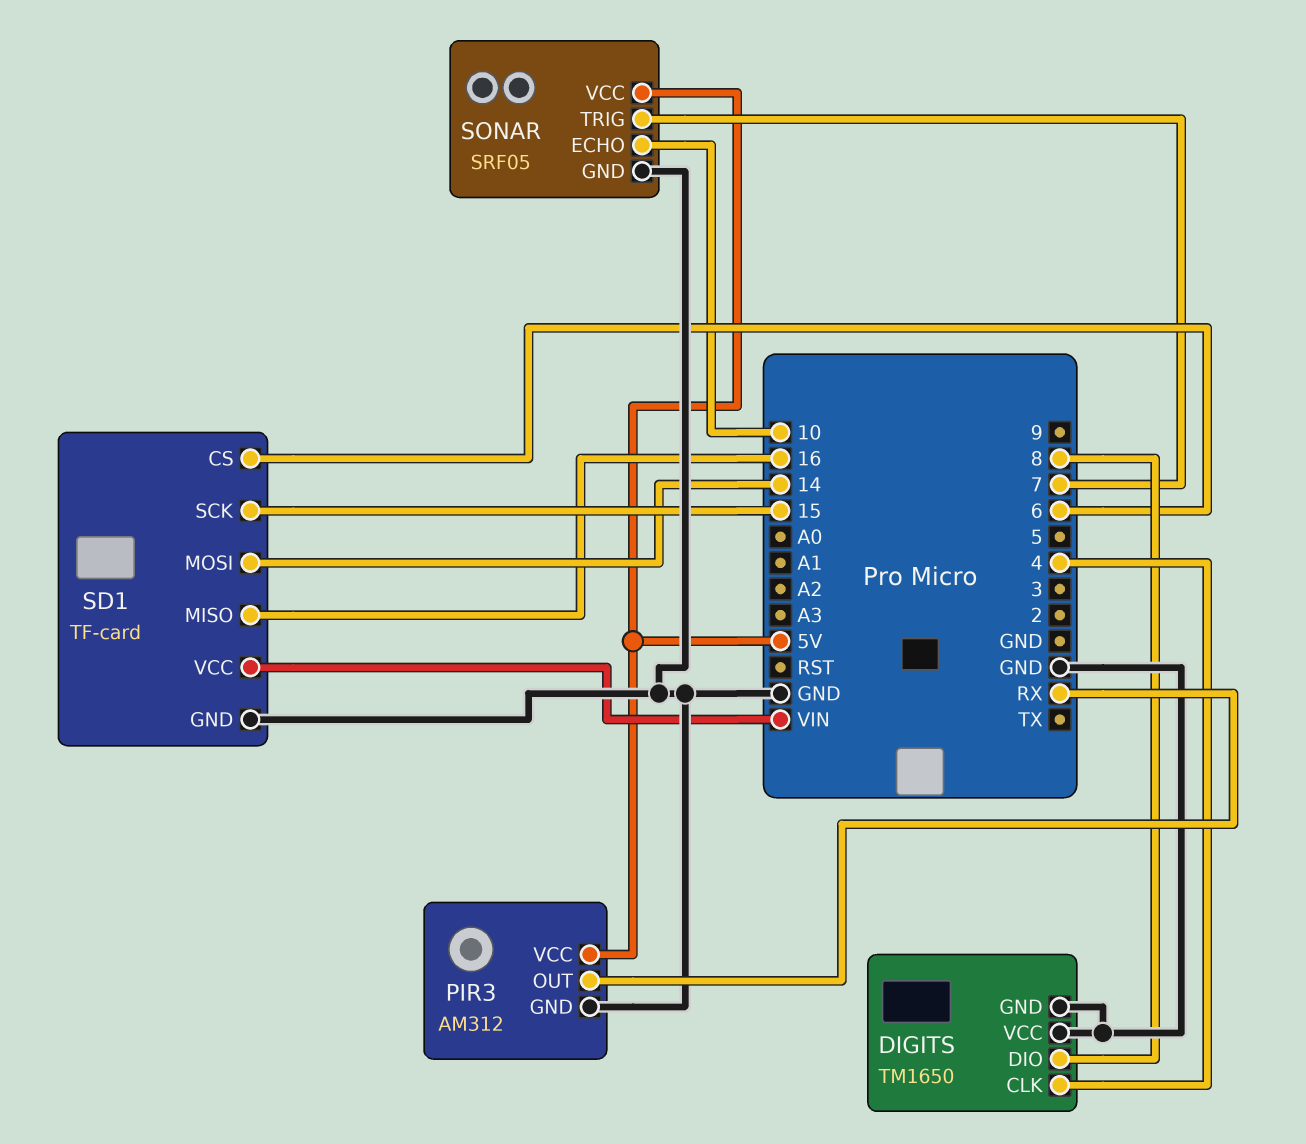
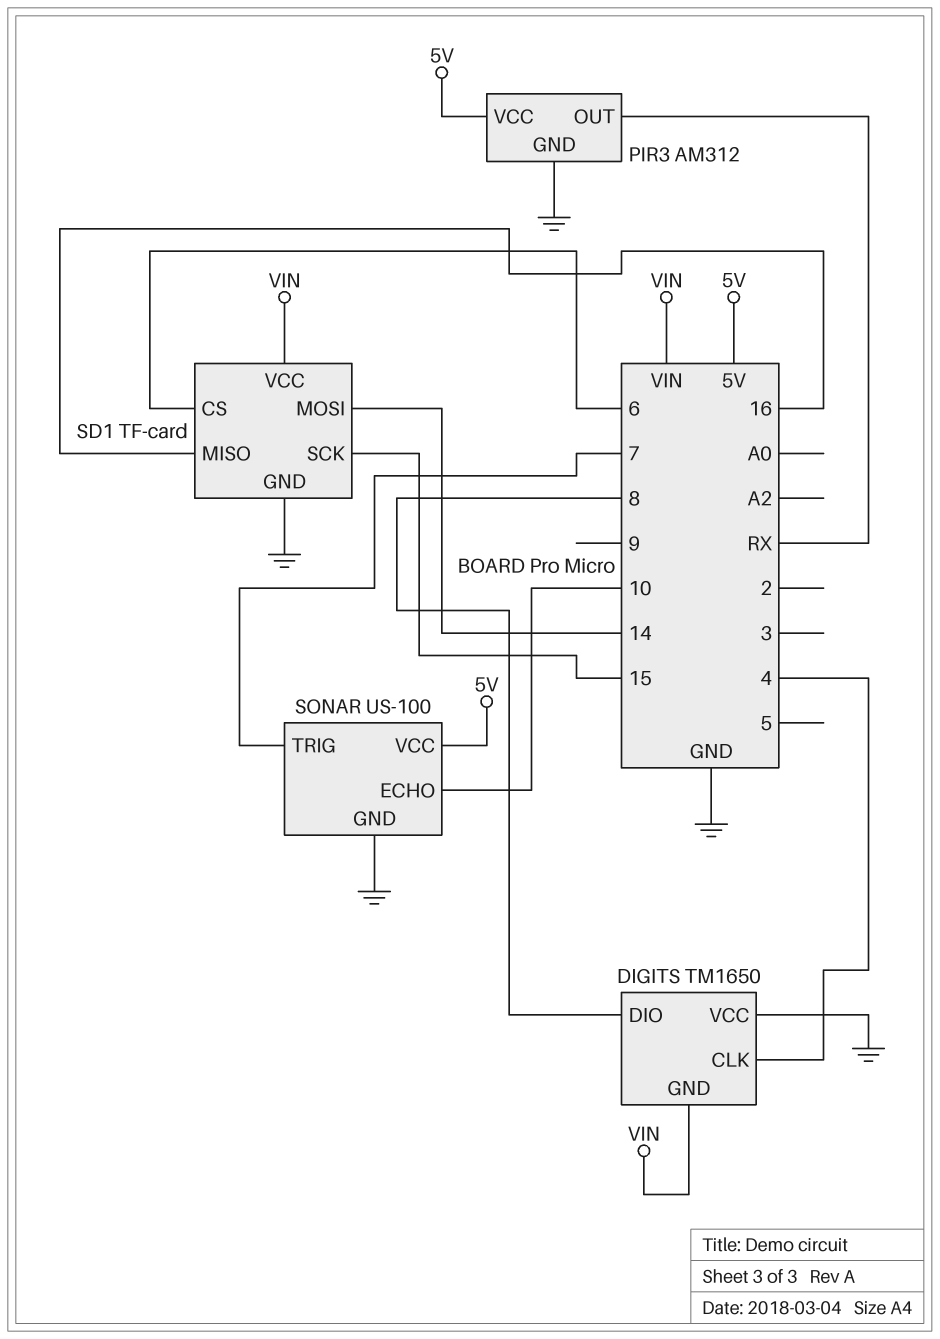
DIGITS pin GND: GND -> VIN
SONAR: SRF05 -> US-100

